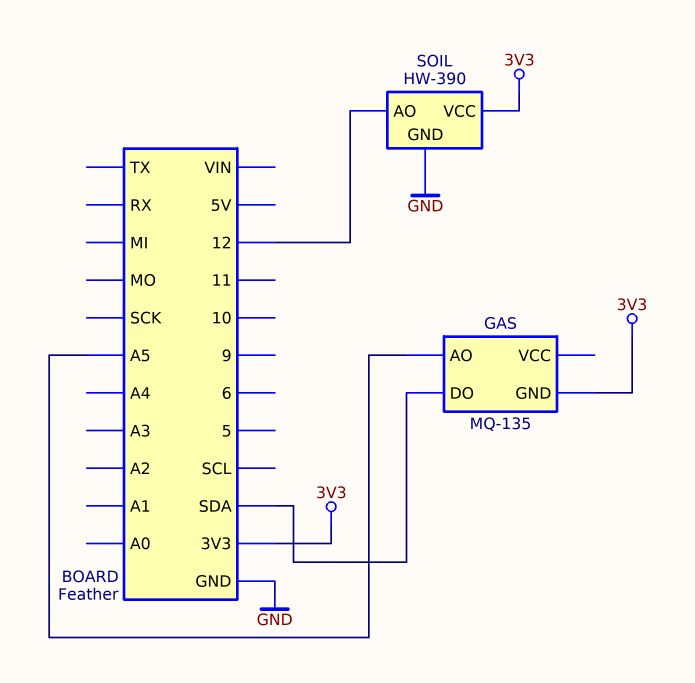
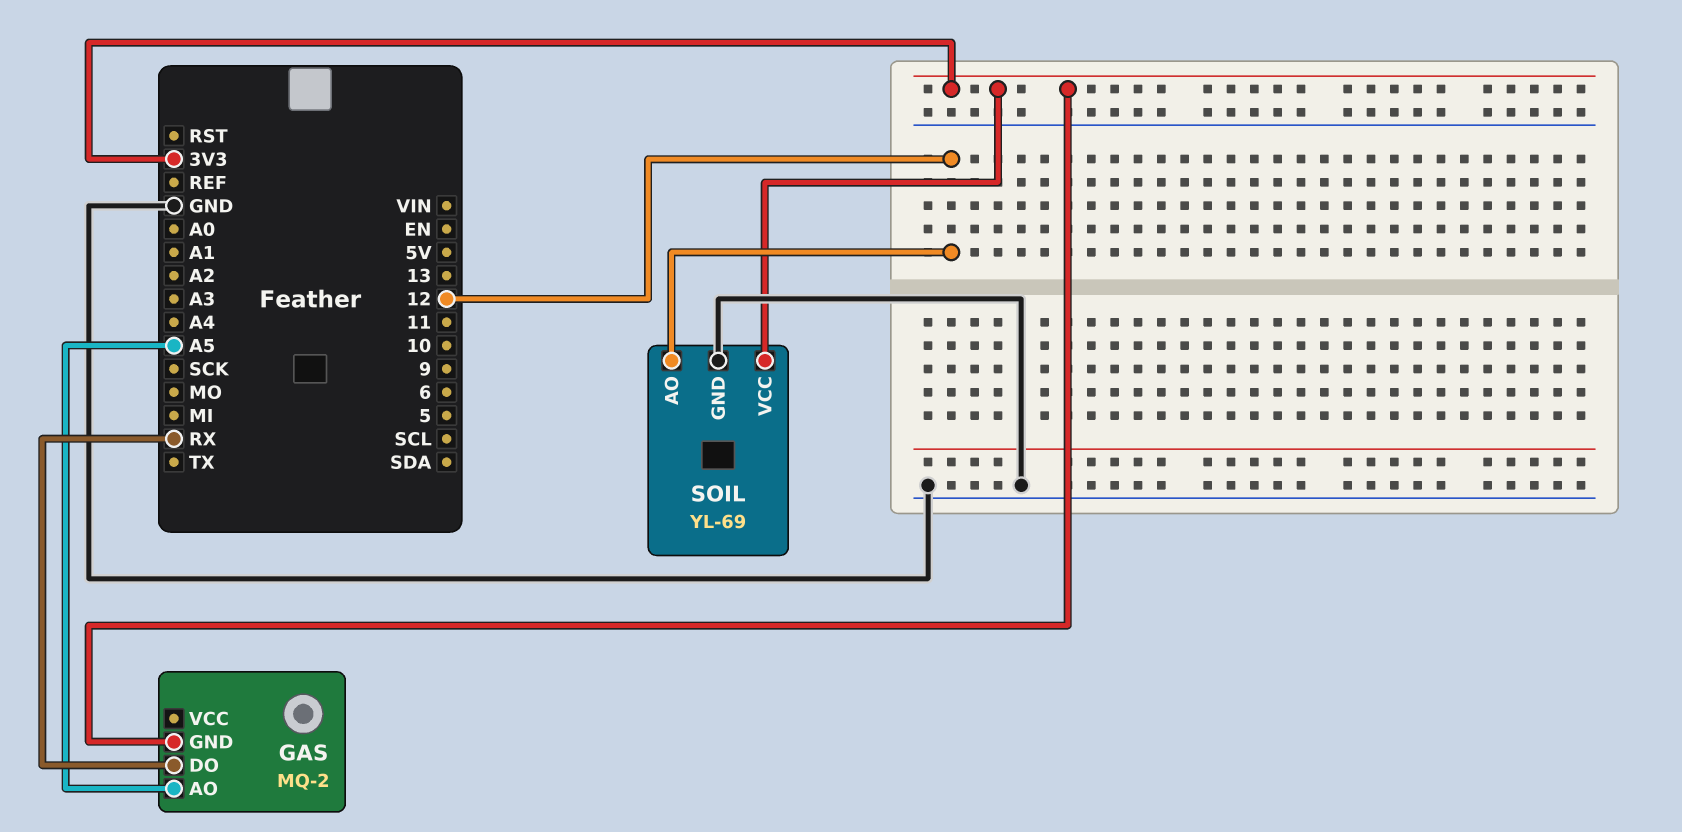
GAS: MQ-135 -> MQ-2
GAS pin DO: SDA -> RX
SOIL: HW-390 -> YL-69

